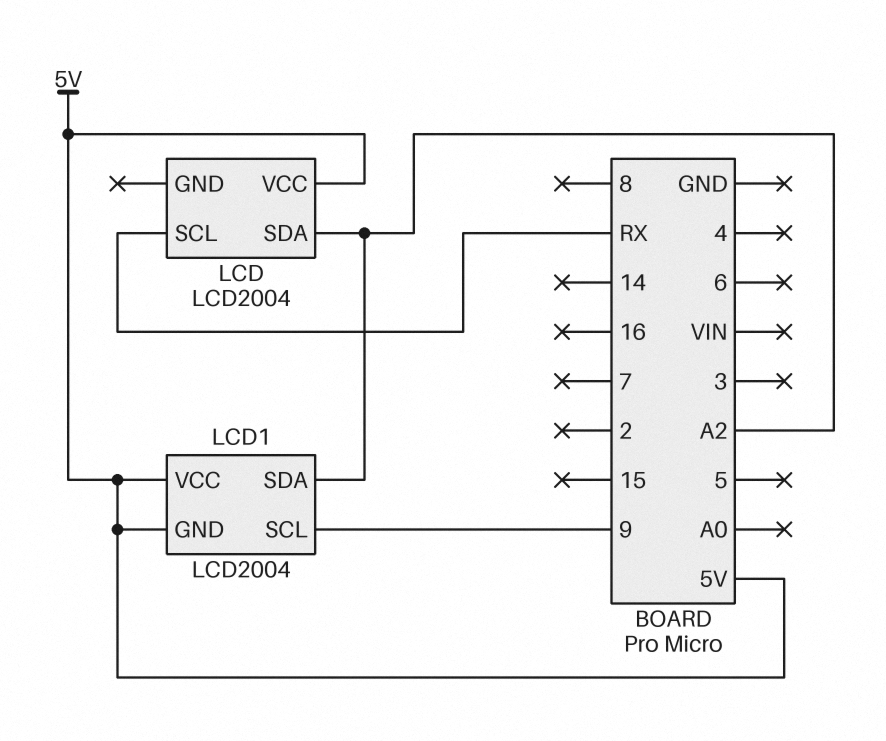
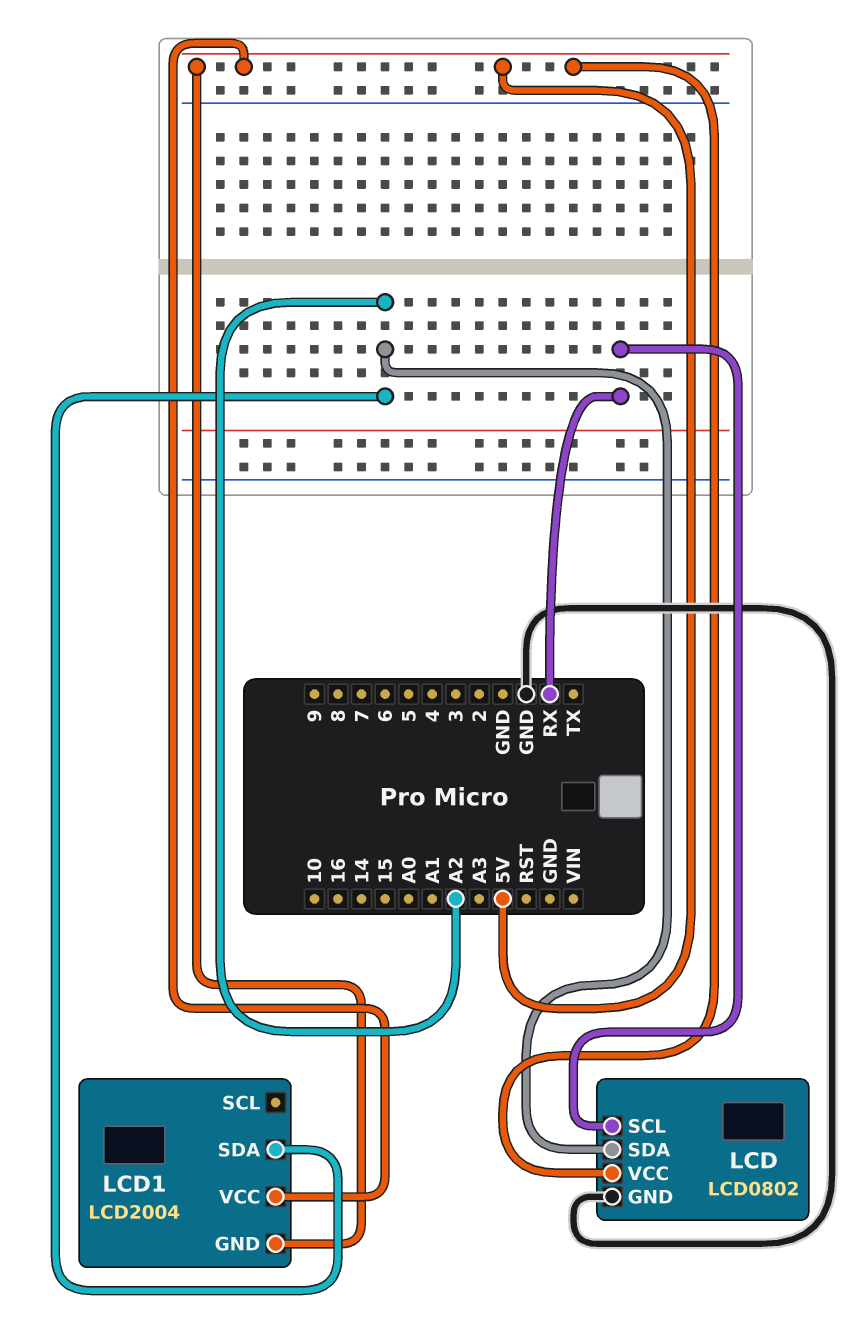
LCD: LCD2004 -> LCD0802
LCD pin GND: none -> GND
LCD1 pin SCL: 9 -> none

